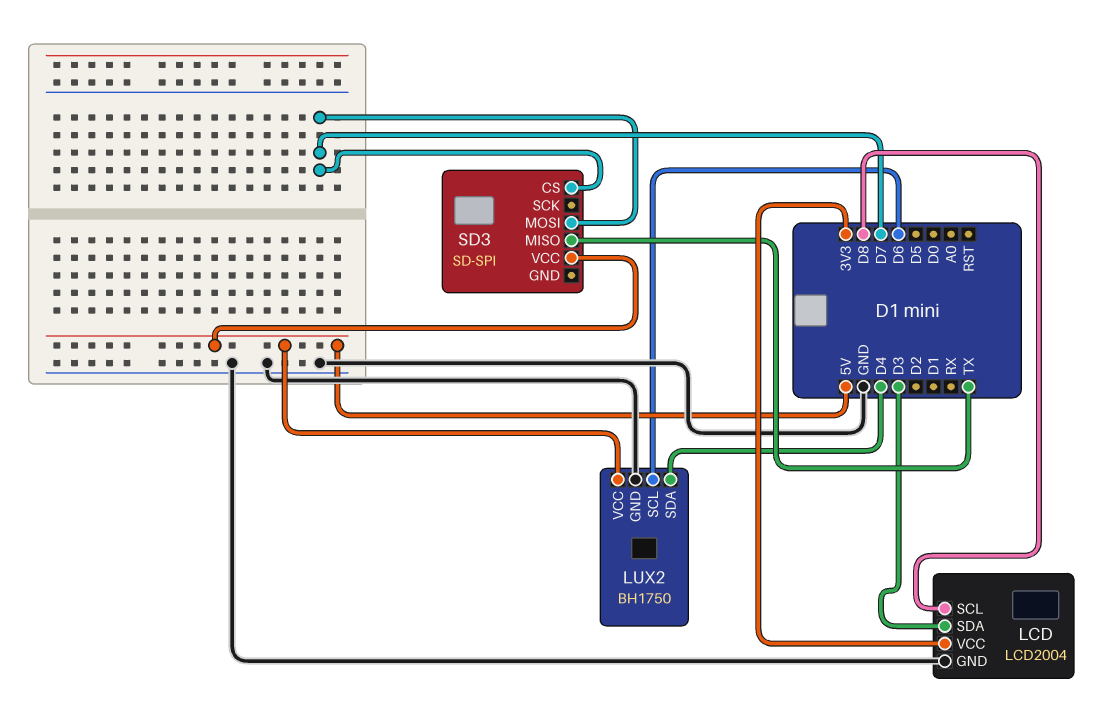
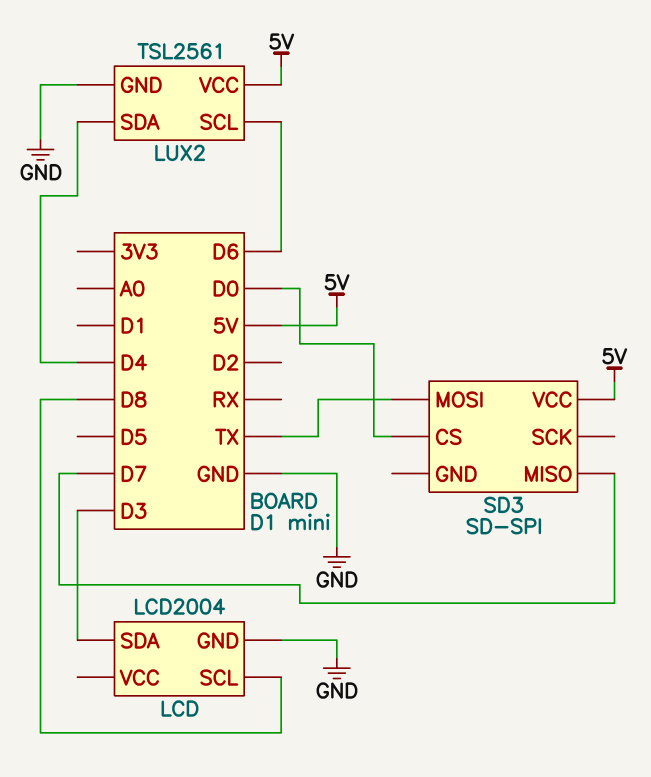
LCD pin VCC: 3V3 -> none
LUX2: BH1750 -> TSL2561
SD3 pin CS: D7 -> D0
SD3 pin MISO: TX -> D7
SD3 pin MOSI: D7 -> TX

